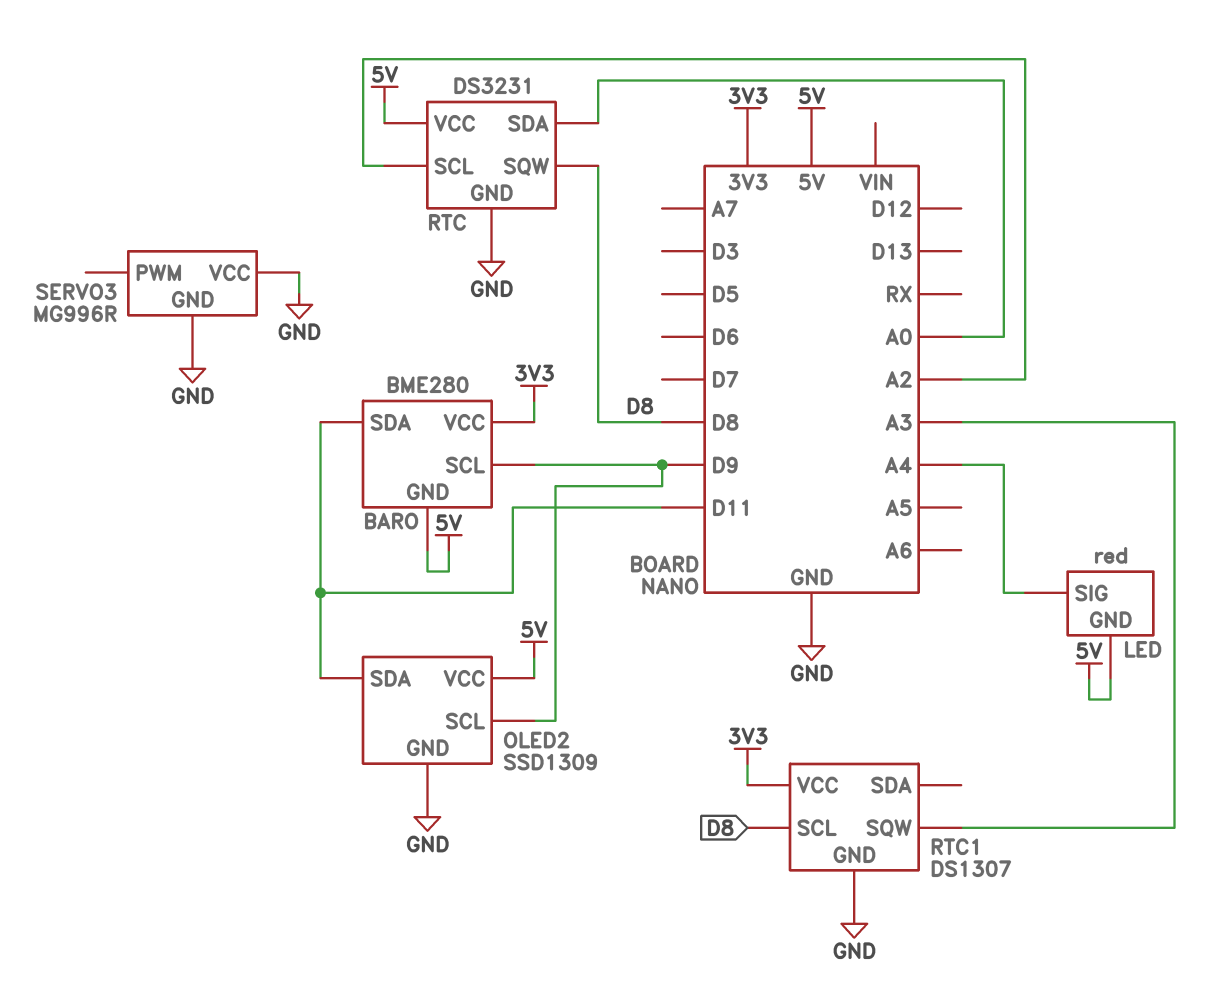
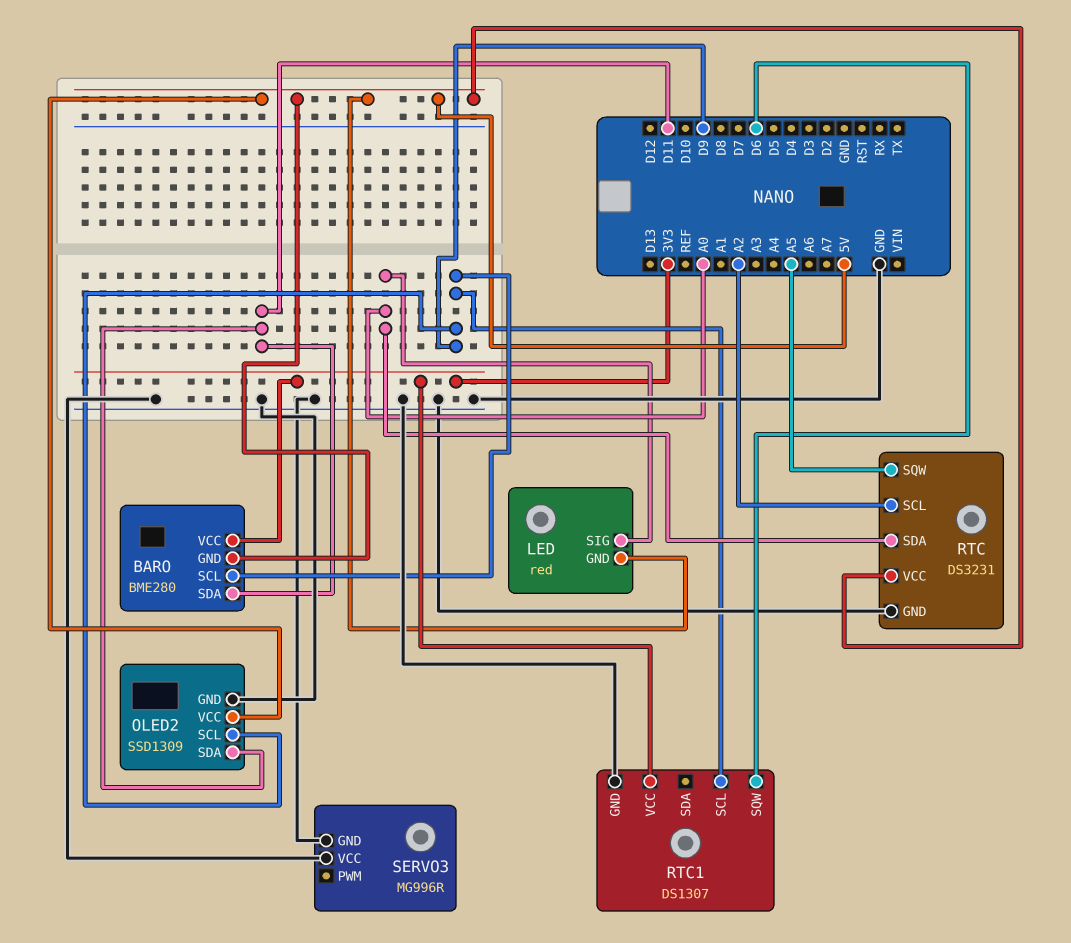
LED pin SIG: A4 -> A0
RTC pin SQW: D8 -> A5
RTC1 pin SCL: D8 -> D9
RTC1 pin SQW: A3 -> D6

